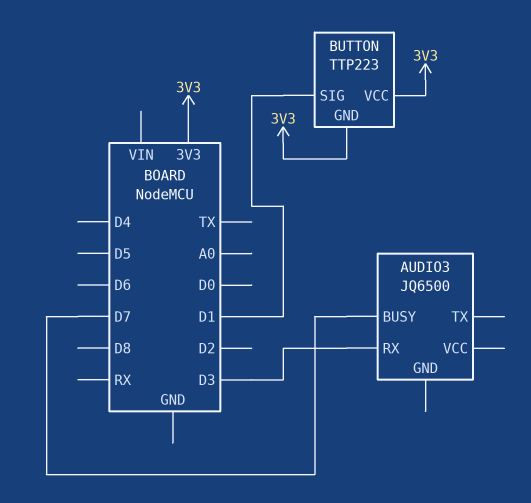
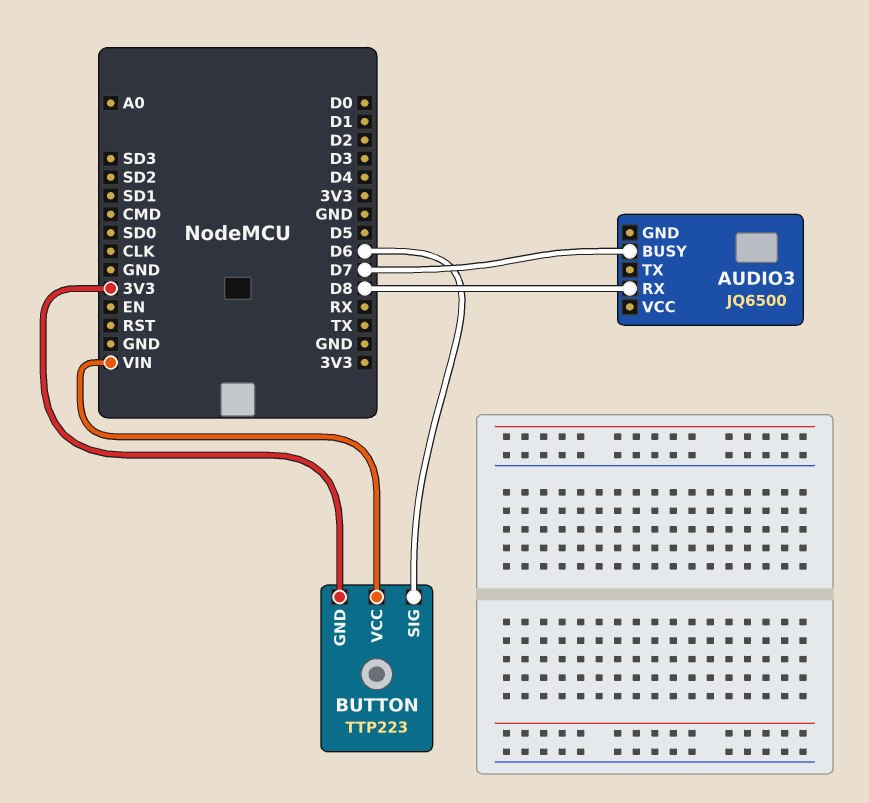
AUDIO3 pin RX: D3 -> D8
BUTTON pin SIG: D1 -> D6
BUTTON pin VCC: 3V3 -> VIN

